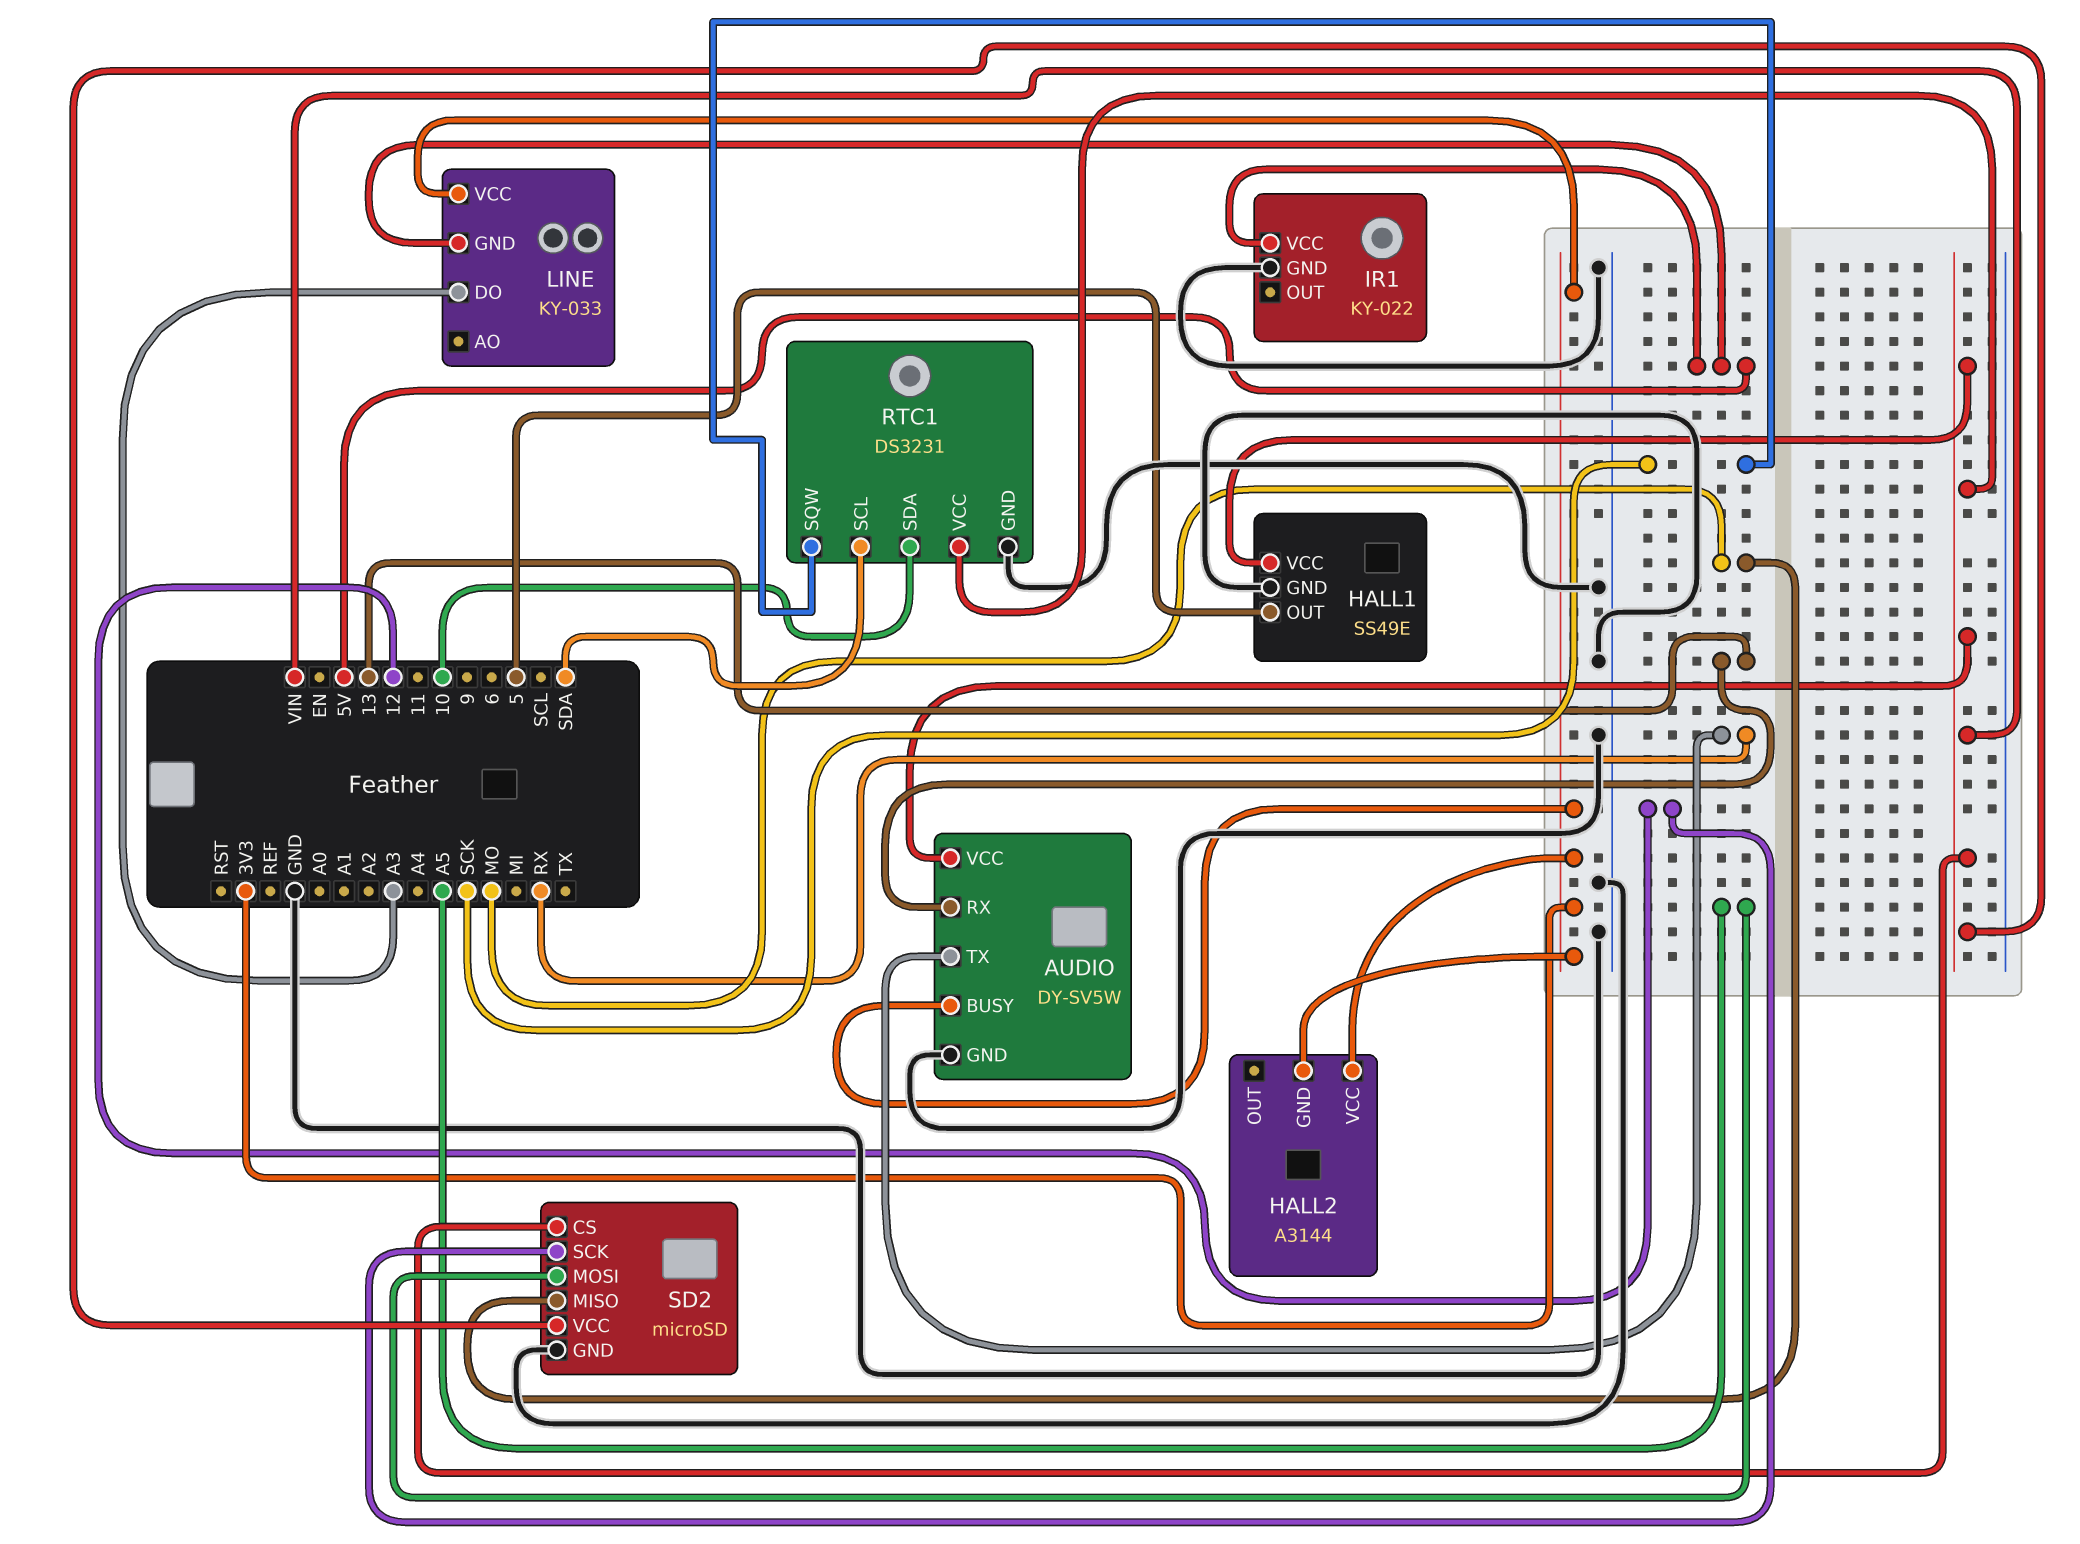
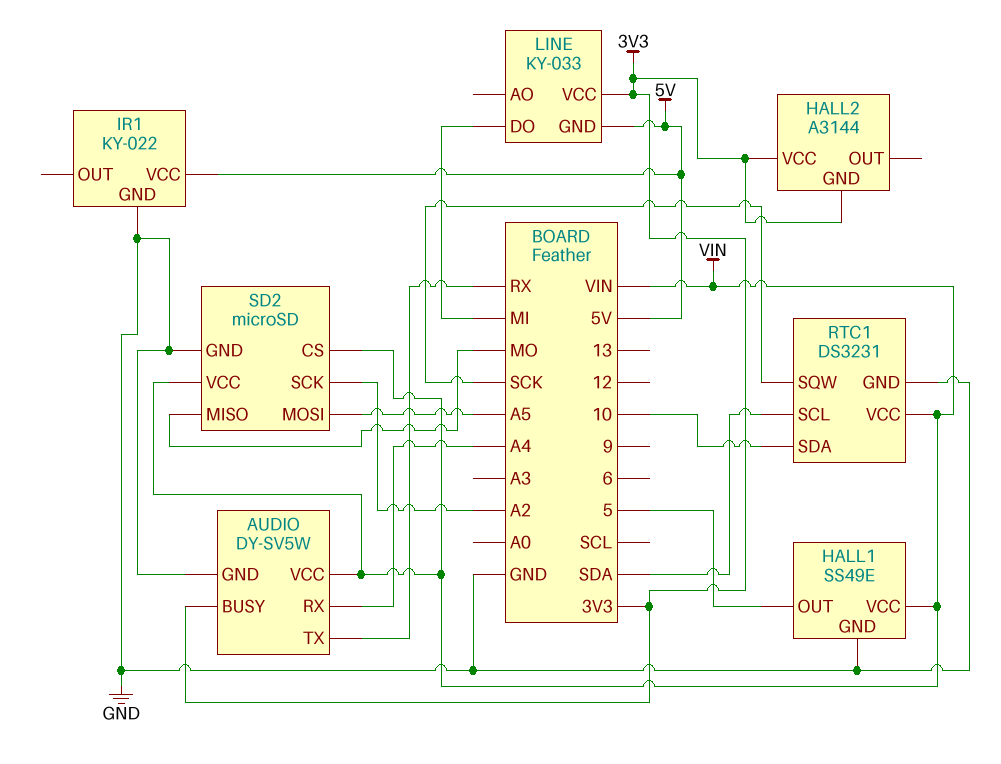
AUDIO pin RX: 13 -> A4
LINE pin DO: A3 -> MI
SD2 pin SCK: 12 -> A2

